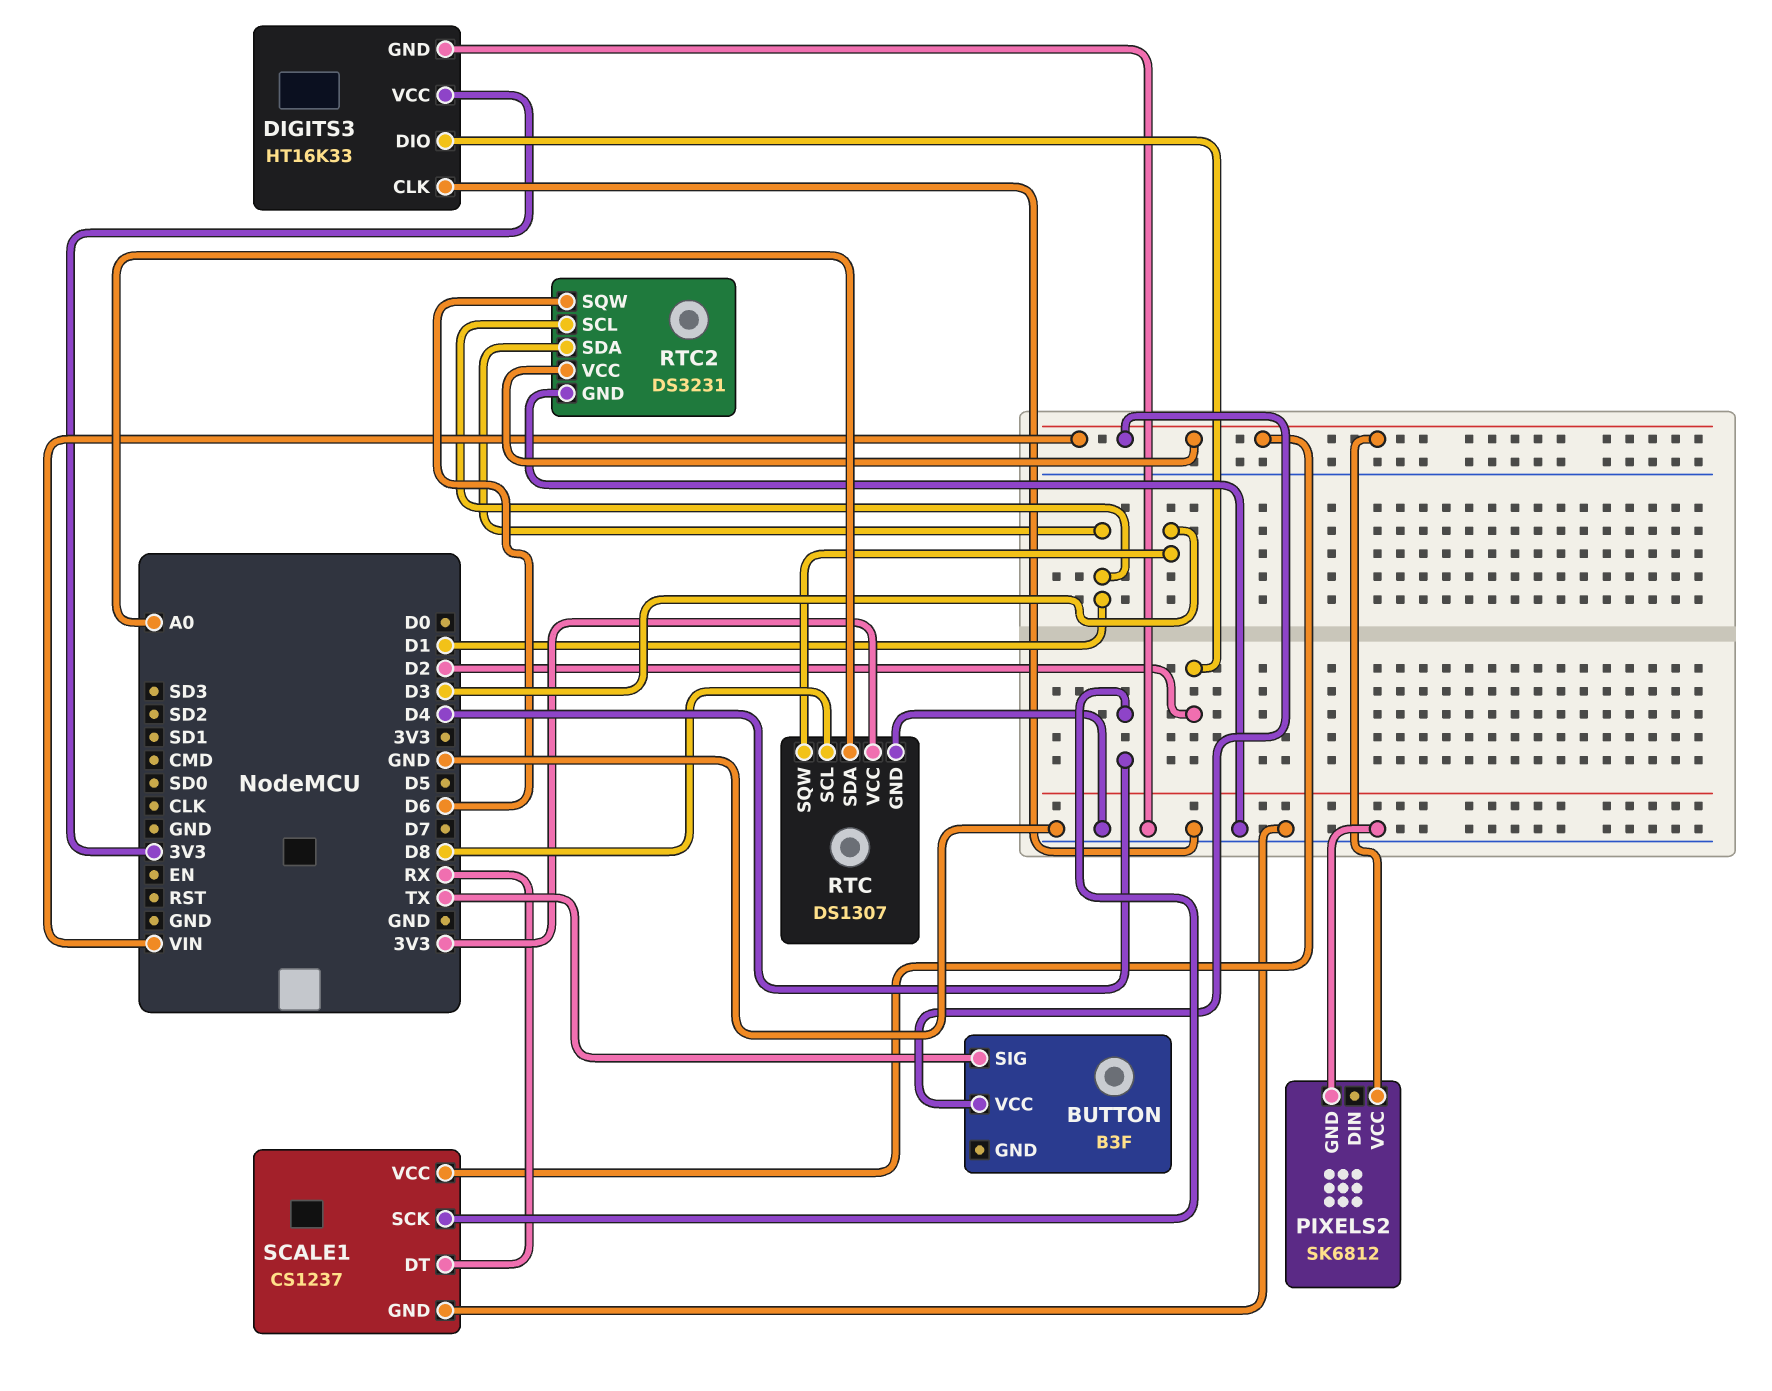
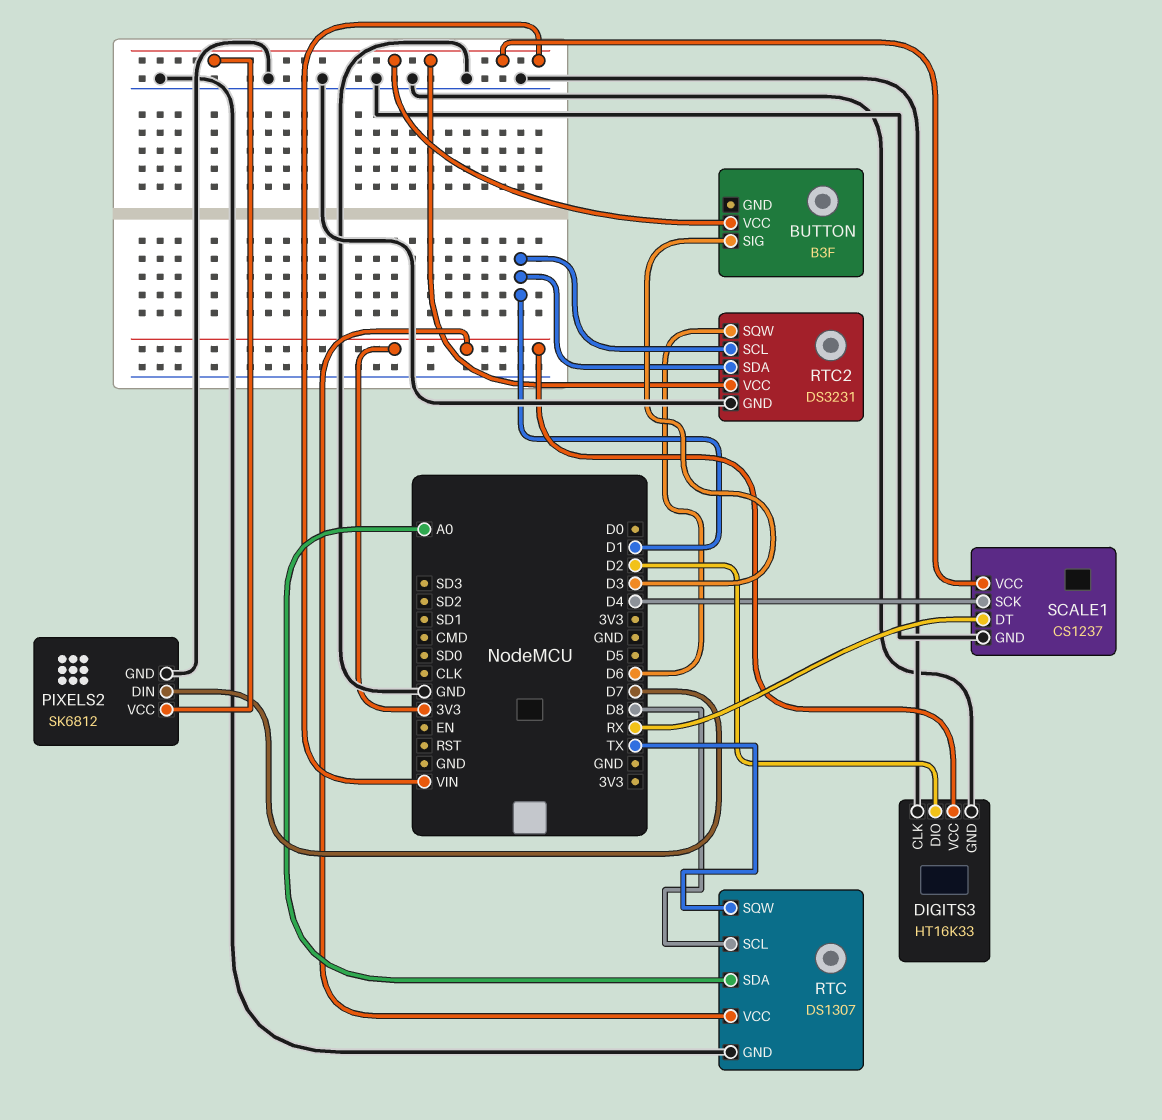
BUTTON pin SIG: TX -> D3
PIXELS2 pin DIN: none -> D7
RTC pin SQW: D3 -> TX

